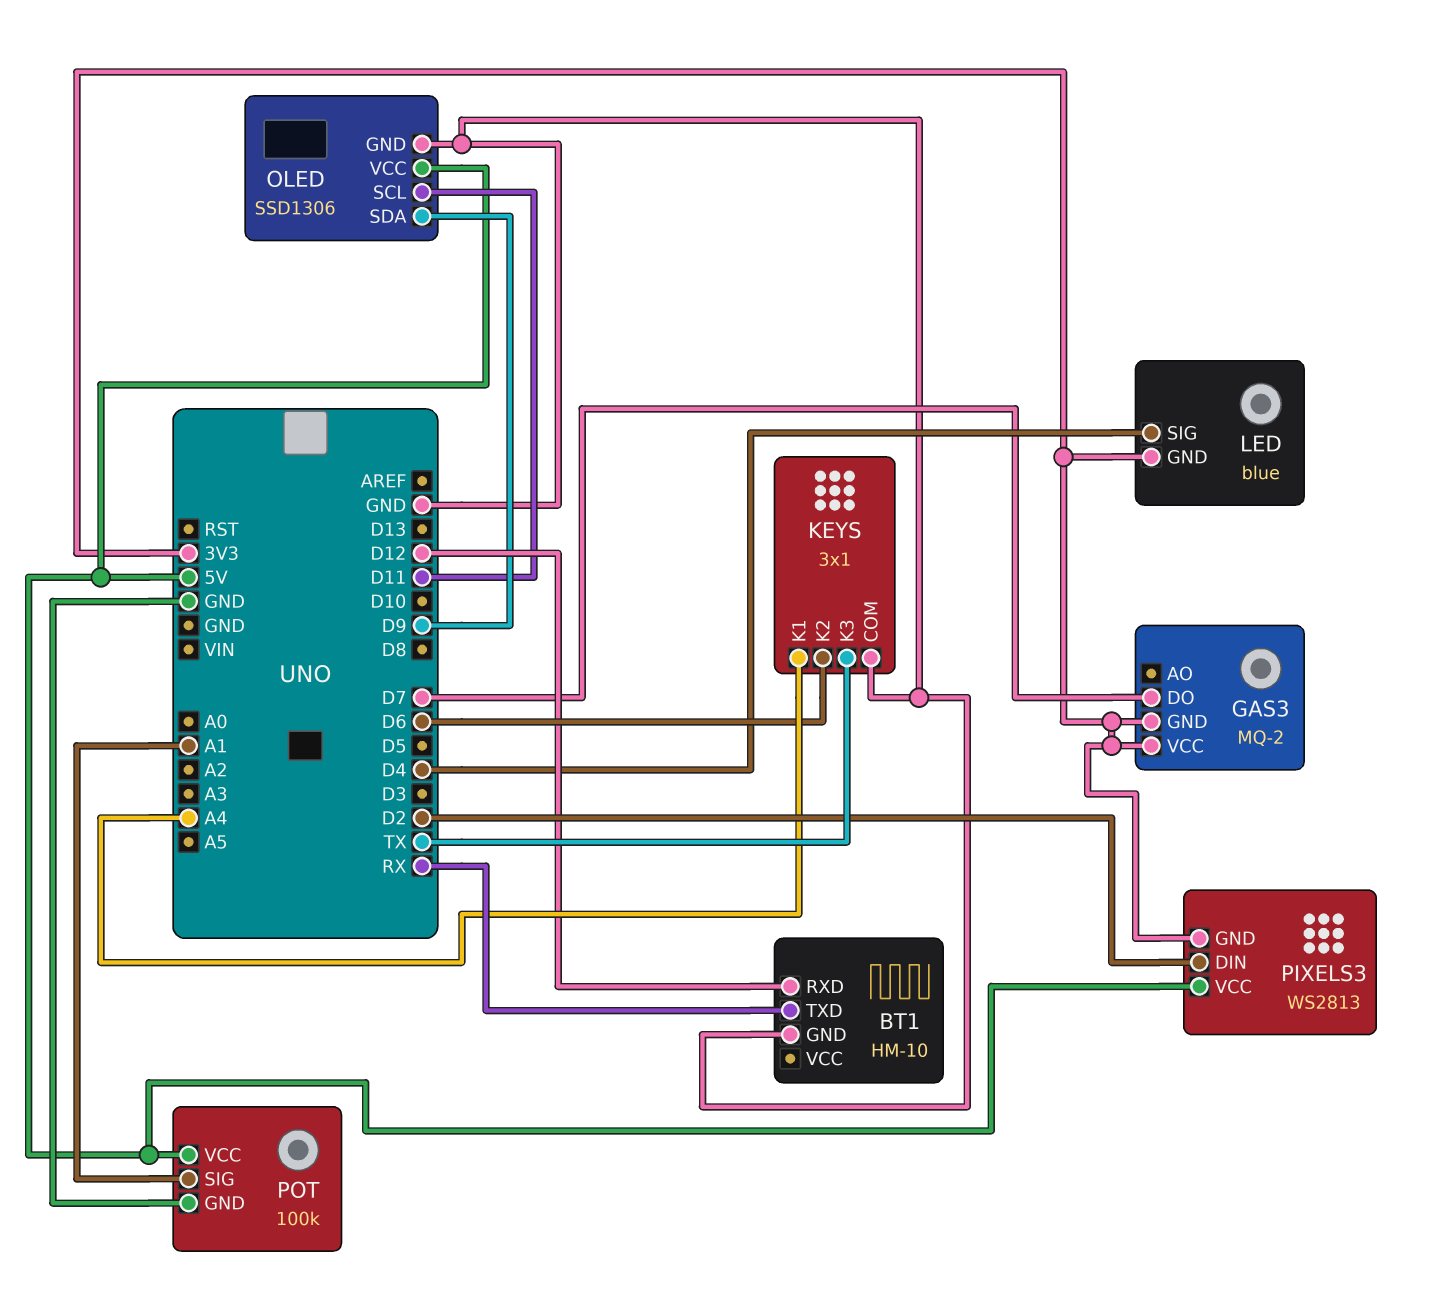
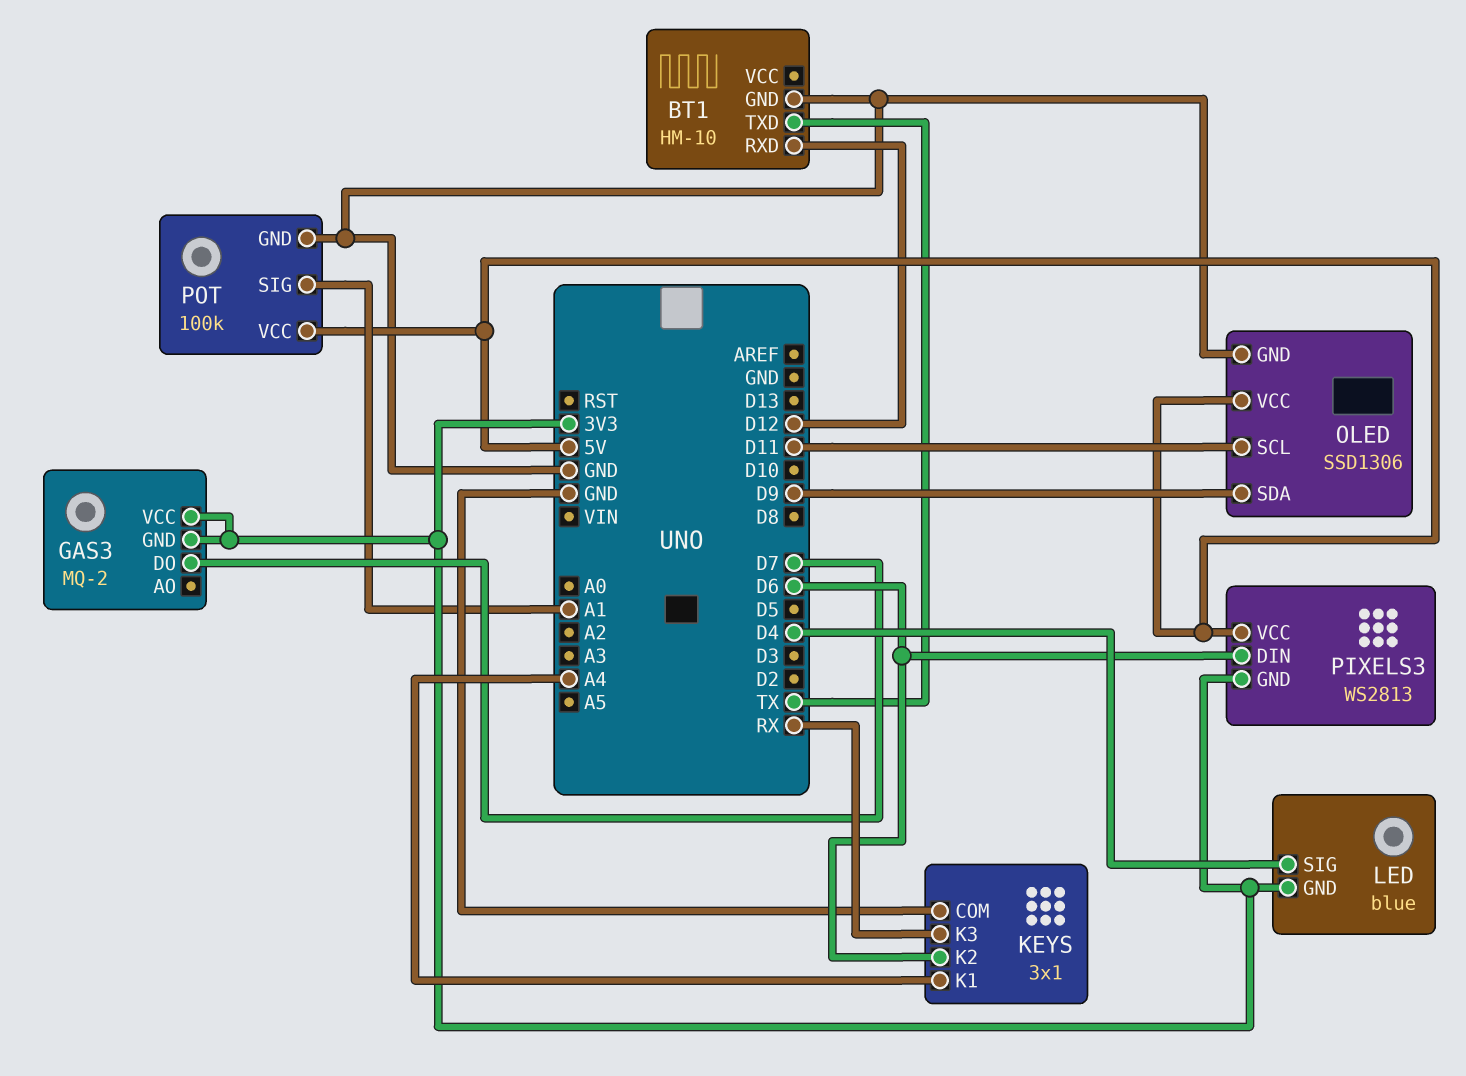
BT1 pin TXD: RX -> TX
KEYS pin K3: TX -> RX
PIXELS3 pin DIN: D2 -> D6

